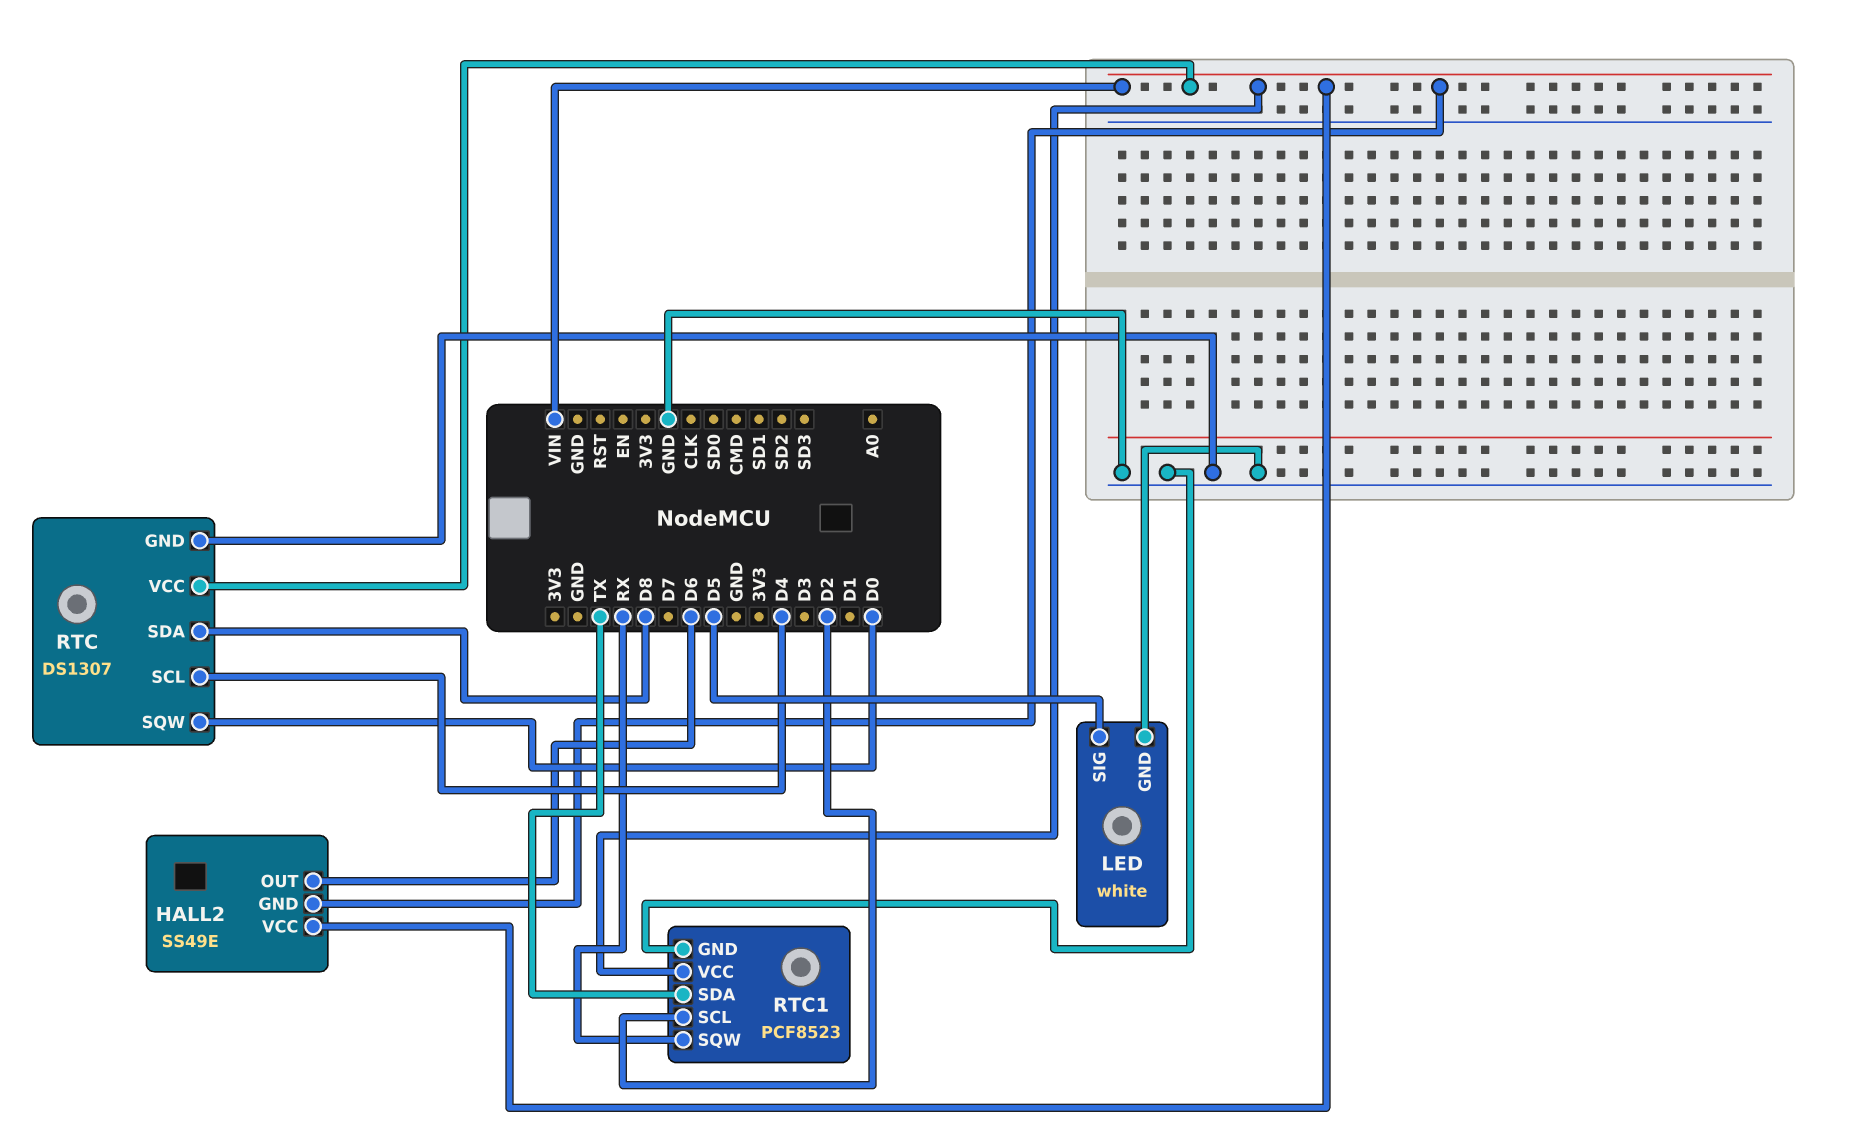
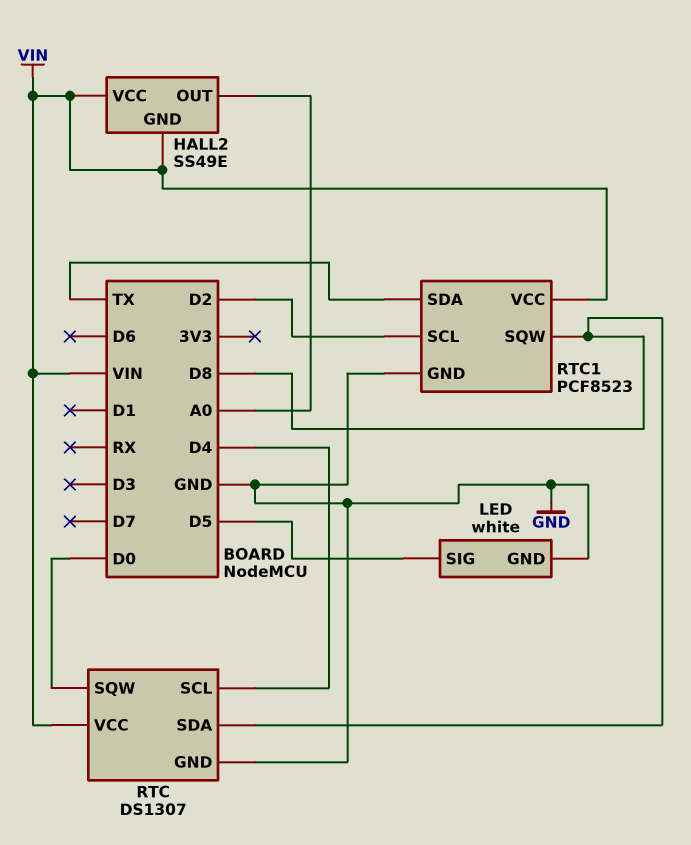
HALL2 pin OUT: D6 -> A0
RTC1 pin SQW: RX -> D8

